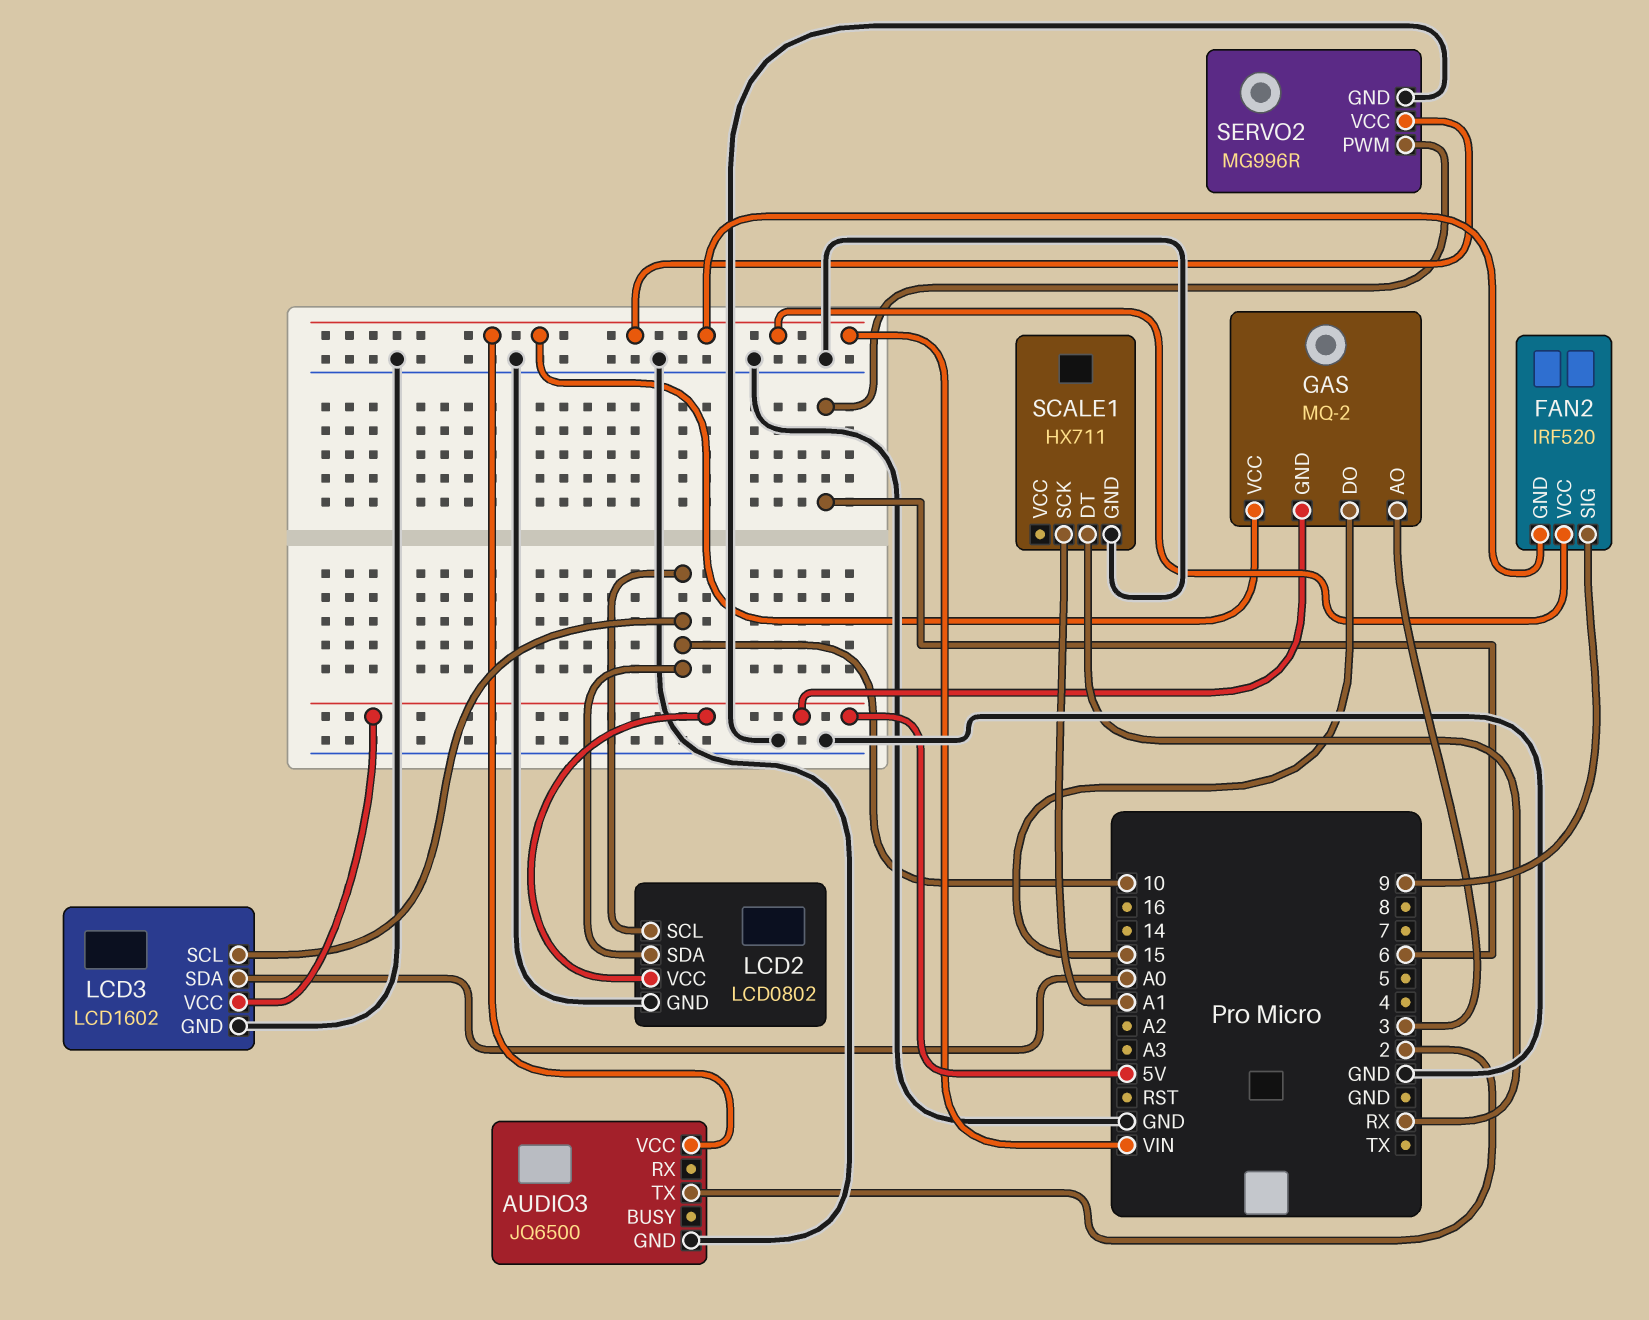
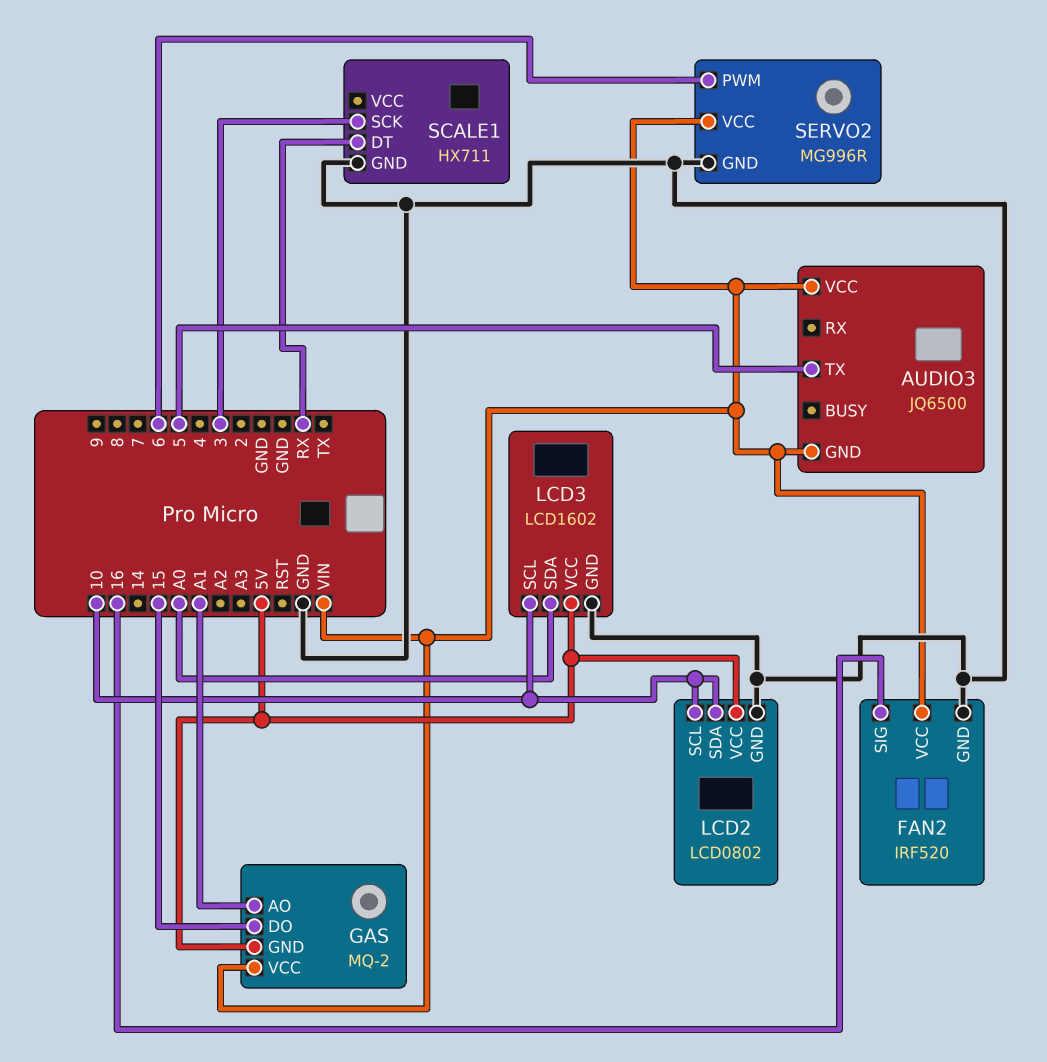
AUDIO3 pin GND: GND -> VIN
AUDIO3 pin TX: 2 -> 5
FAN2 pin GND: VIN -> GND
FAN2 pin SIG: 9 -> 16
GAS pin AO: 3 -> A1
SCALE1 pin SCK: A1 -> 3

